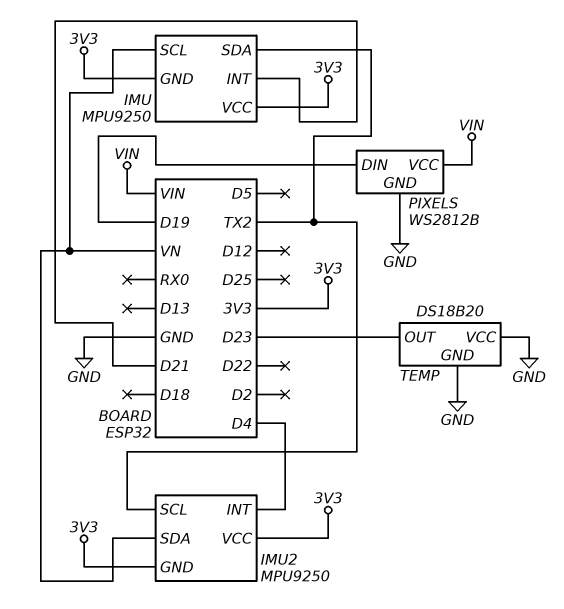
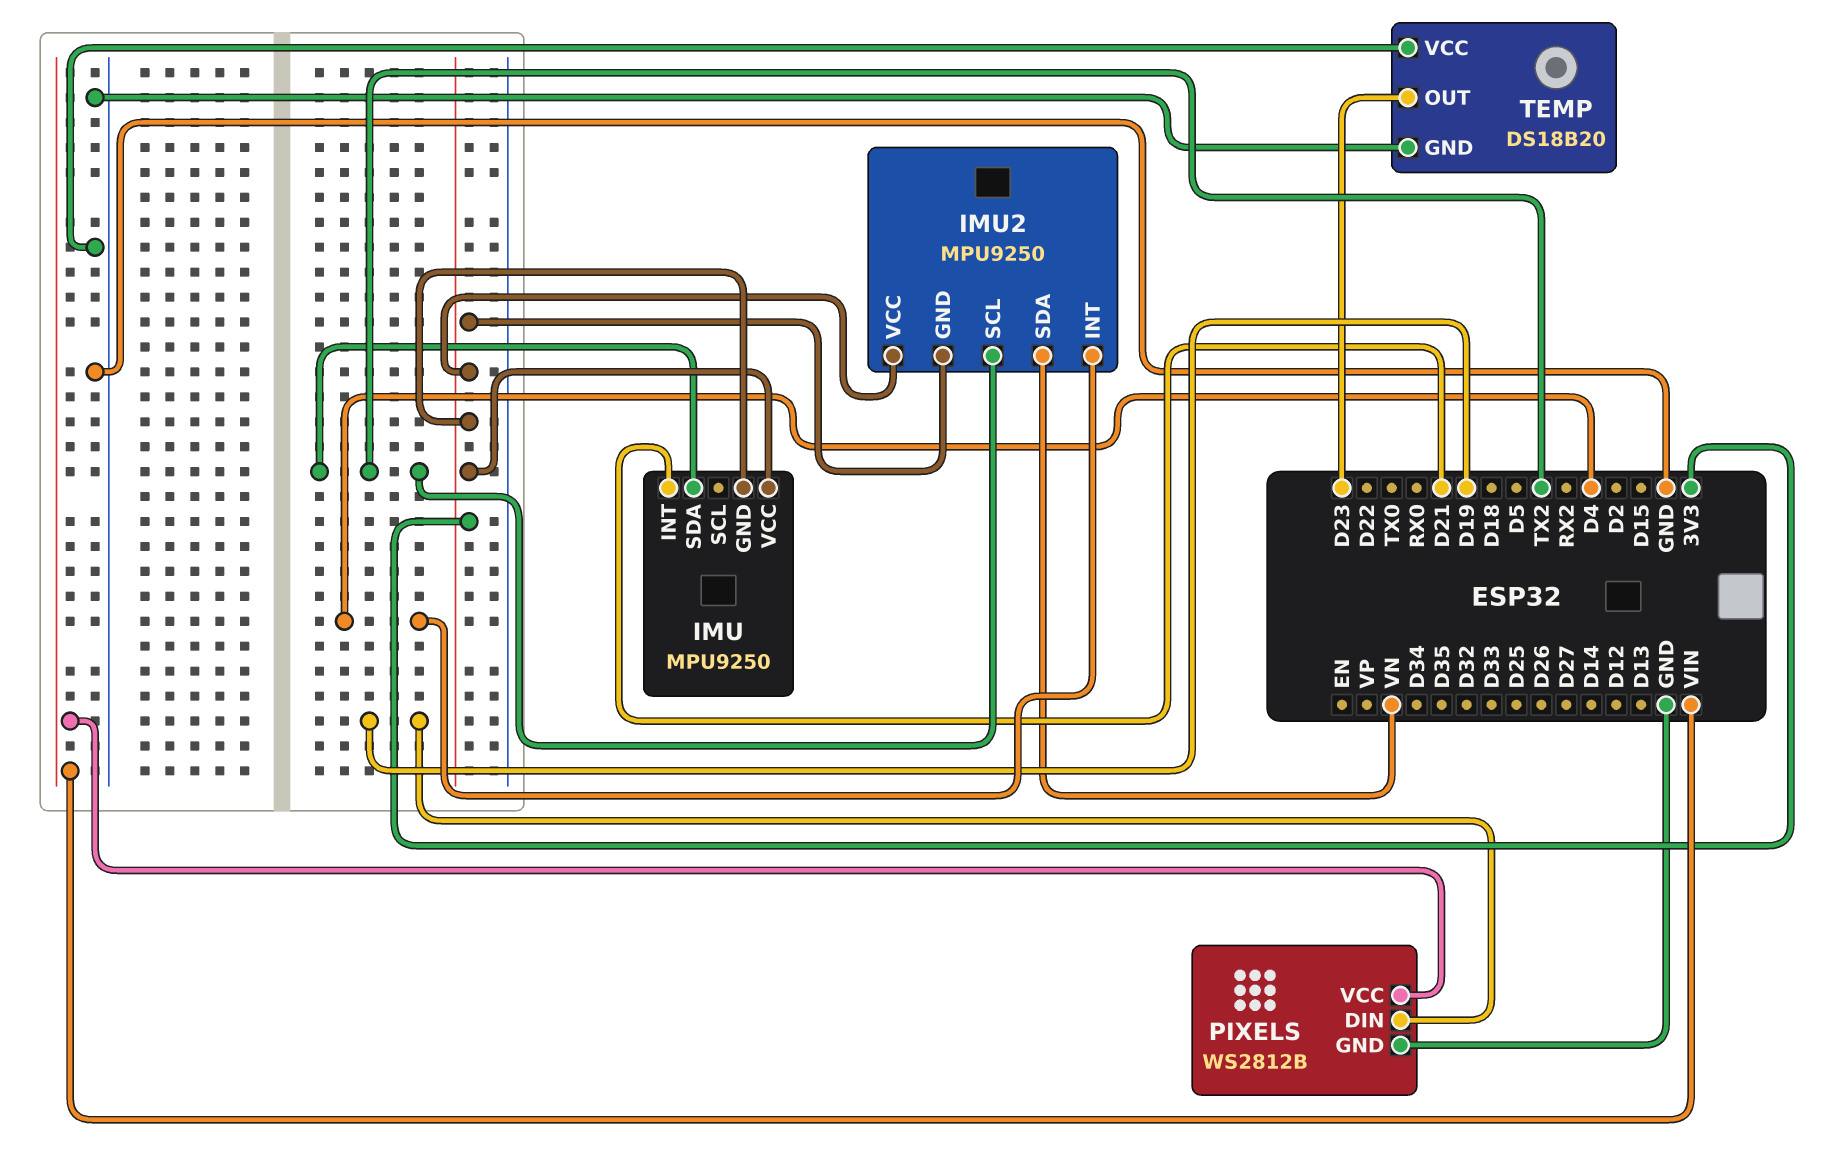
IMU pin SCL: VN -> none

